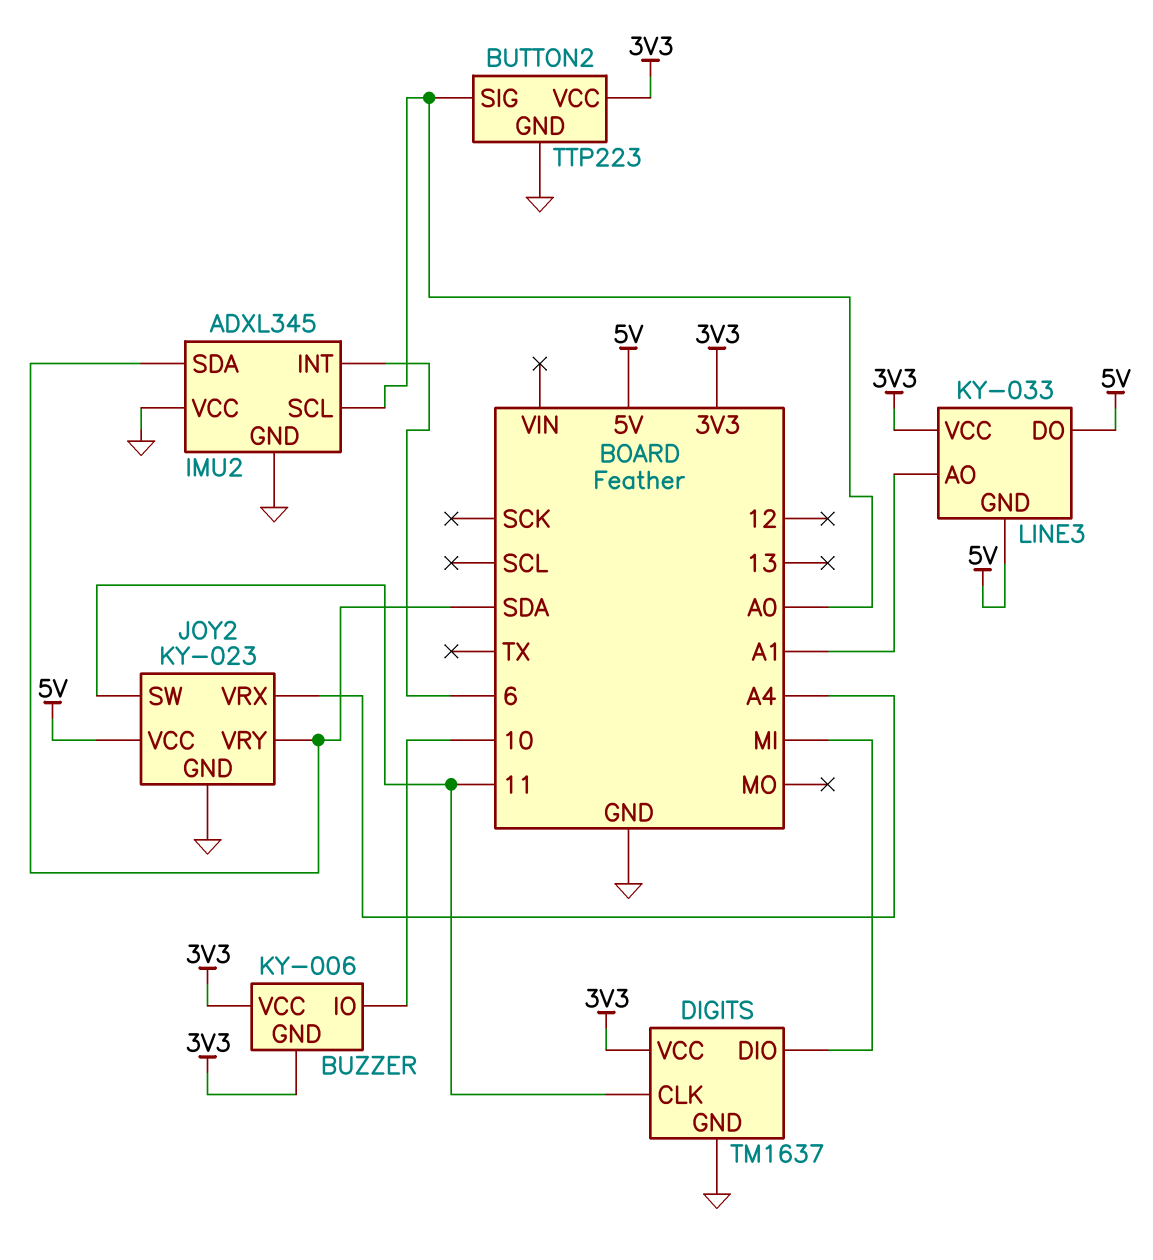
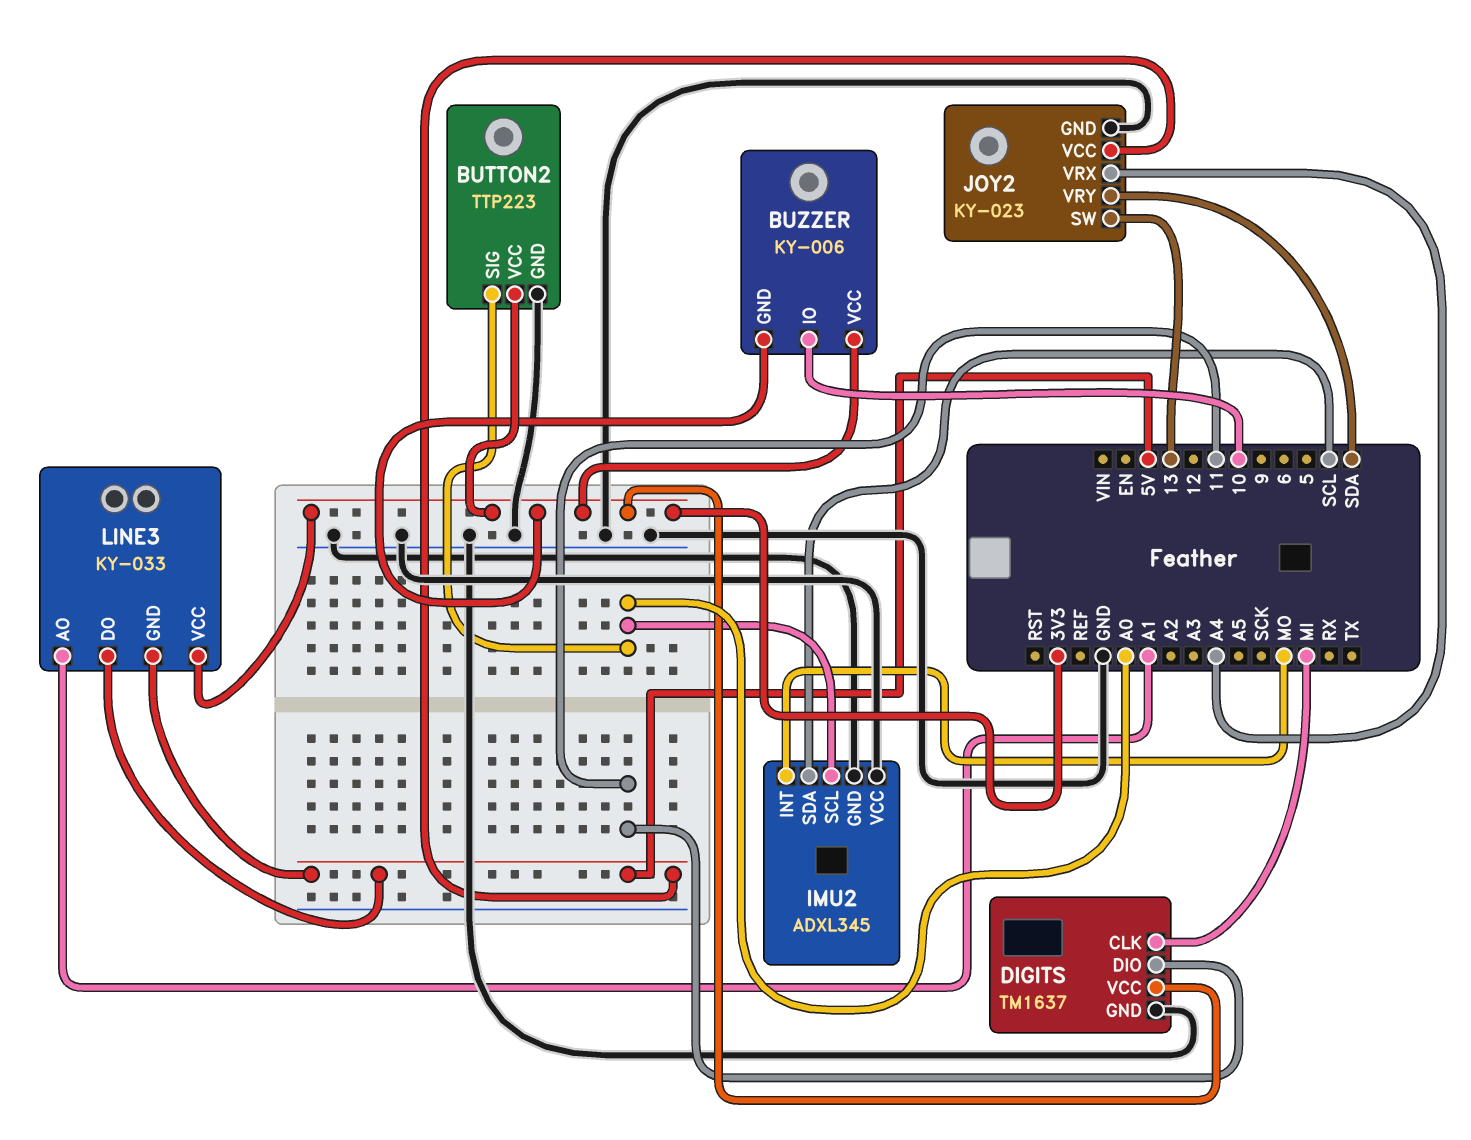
DIGITS pin CLK: 11 -> MI
DIGITS pin DIO: MI -> 11
IMU2 pin INT: 6 -> MO
IMU2 pin SDA: SDA -> SCL
JOY2 pin SW: 11 -> 13

